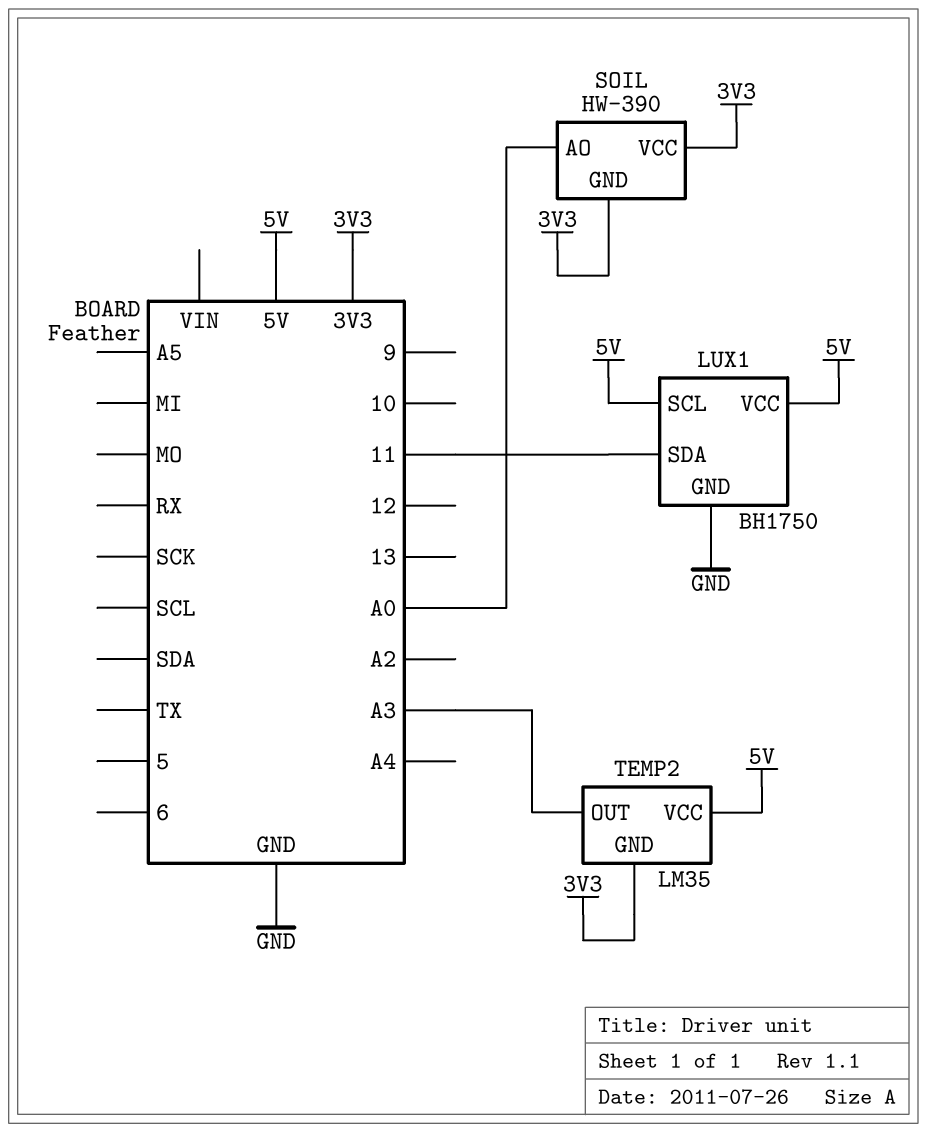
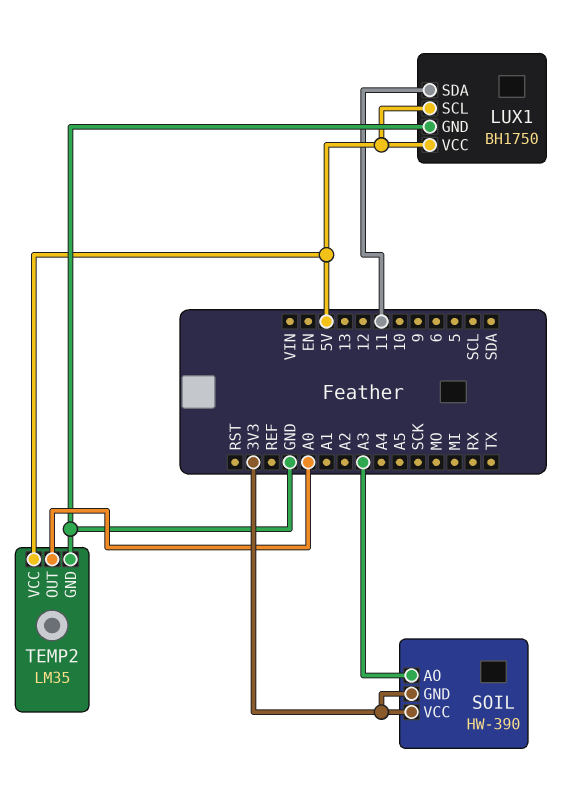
SOIL pin AO: A0 -> A3
TEMP2 pin GND: 3V3 -> GND
TEMP2 pin OUT: A3 -> A0

